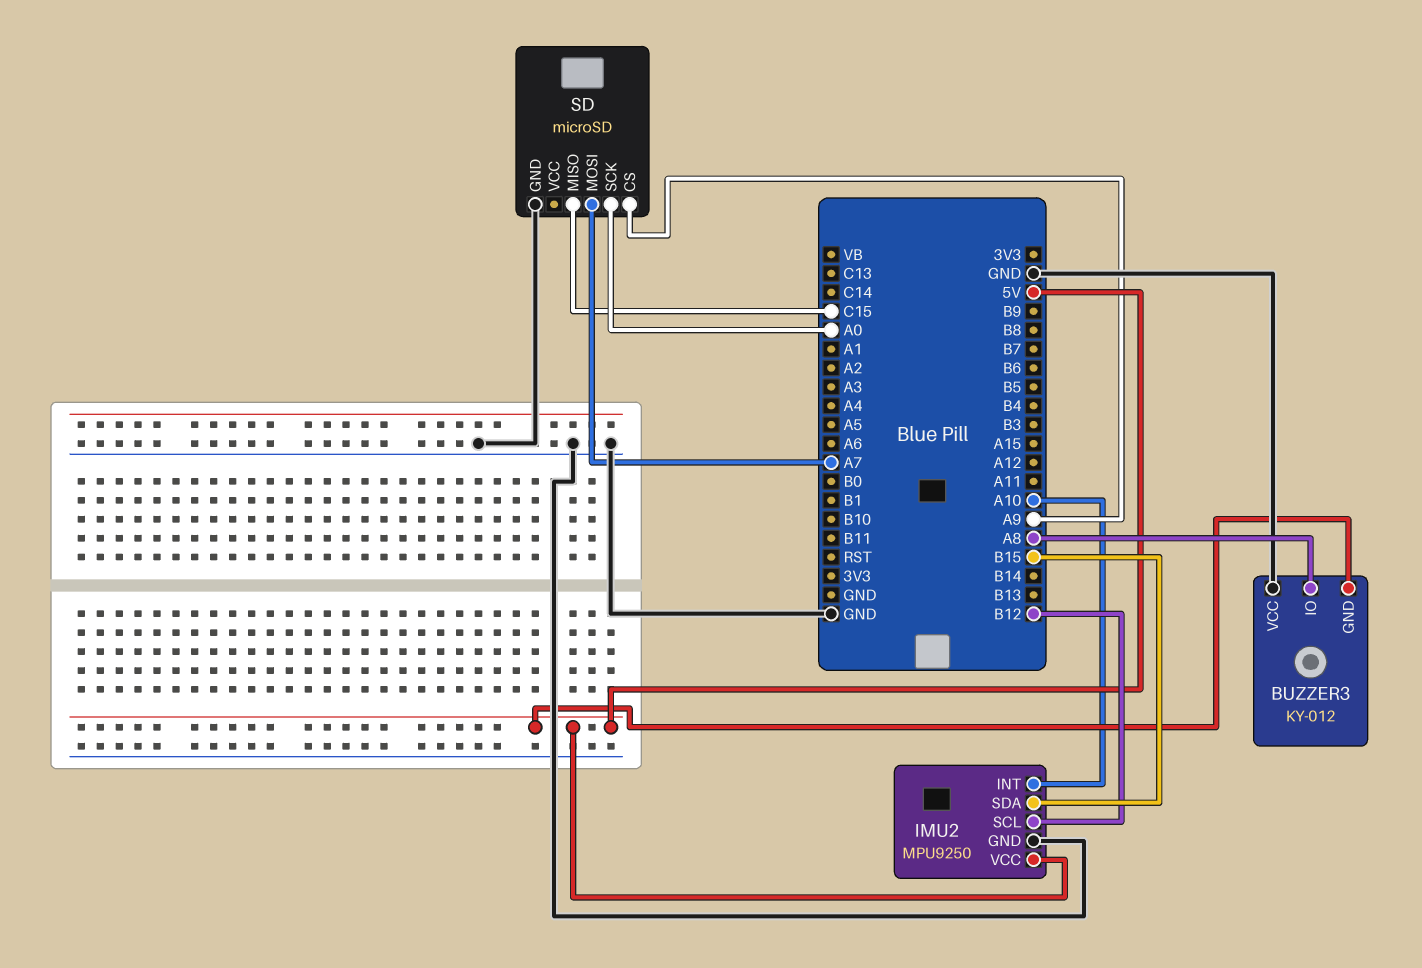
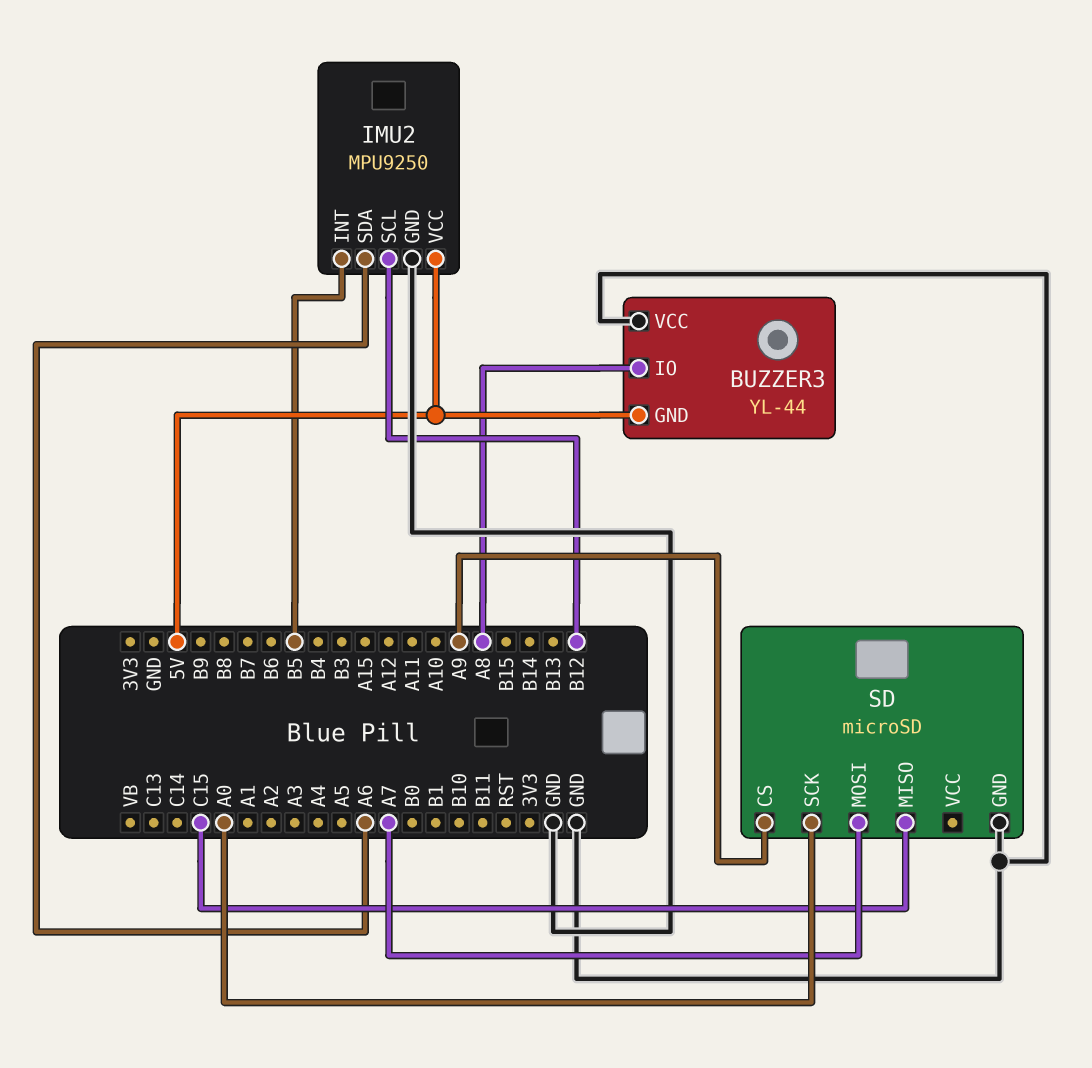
BUZZER3: KY-012 -> YL-44
IMU2 pin INT: A10 -> B5
IMU2 pin SDA: B15 -> A6

